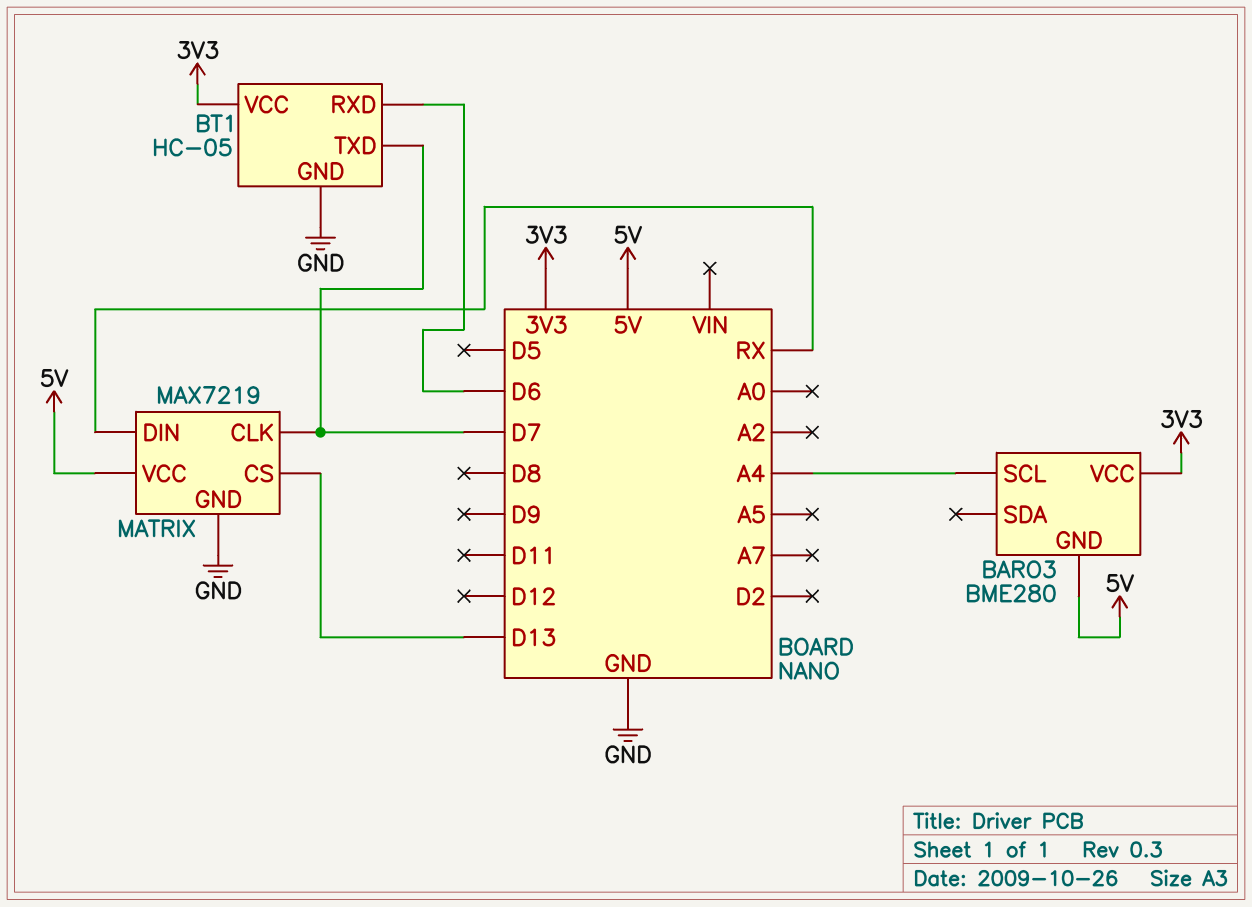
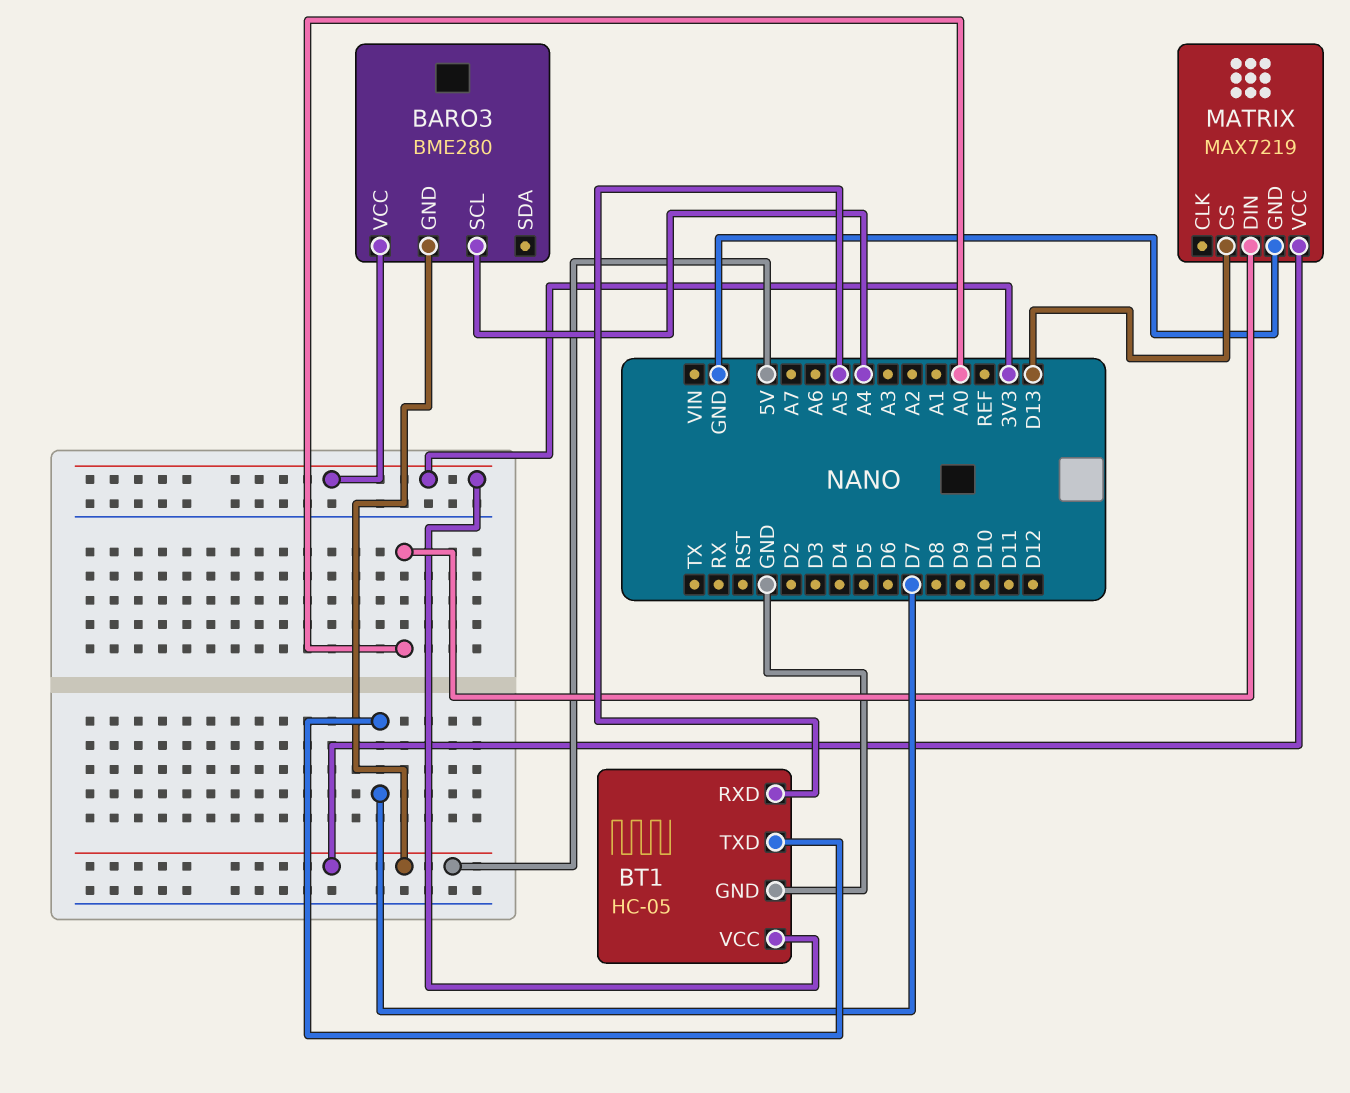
BT1 pin RXD: D6 -> A5
MATRIX pin CLK: D7 -> none
MATRIX pin DIN: RX -> A0

